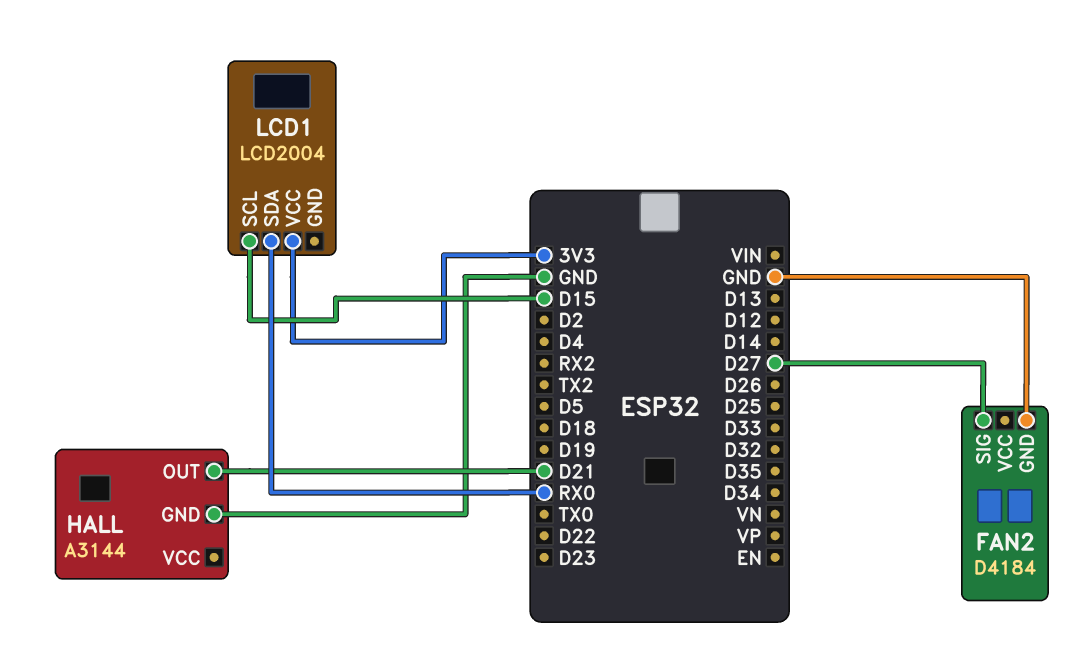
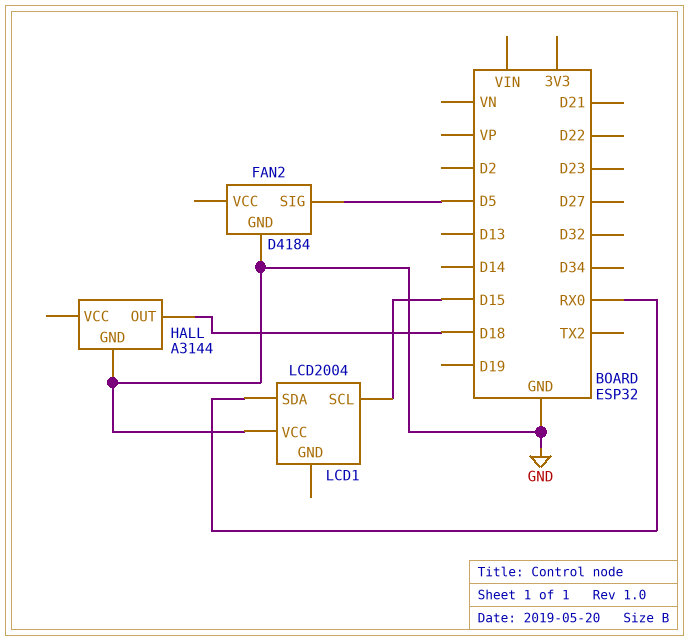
FAN2 pin SIG: D27 -> D5
HALL pin OUT: D21 -> D18
LCD1 pin VCC: 3V3 -> GND

